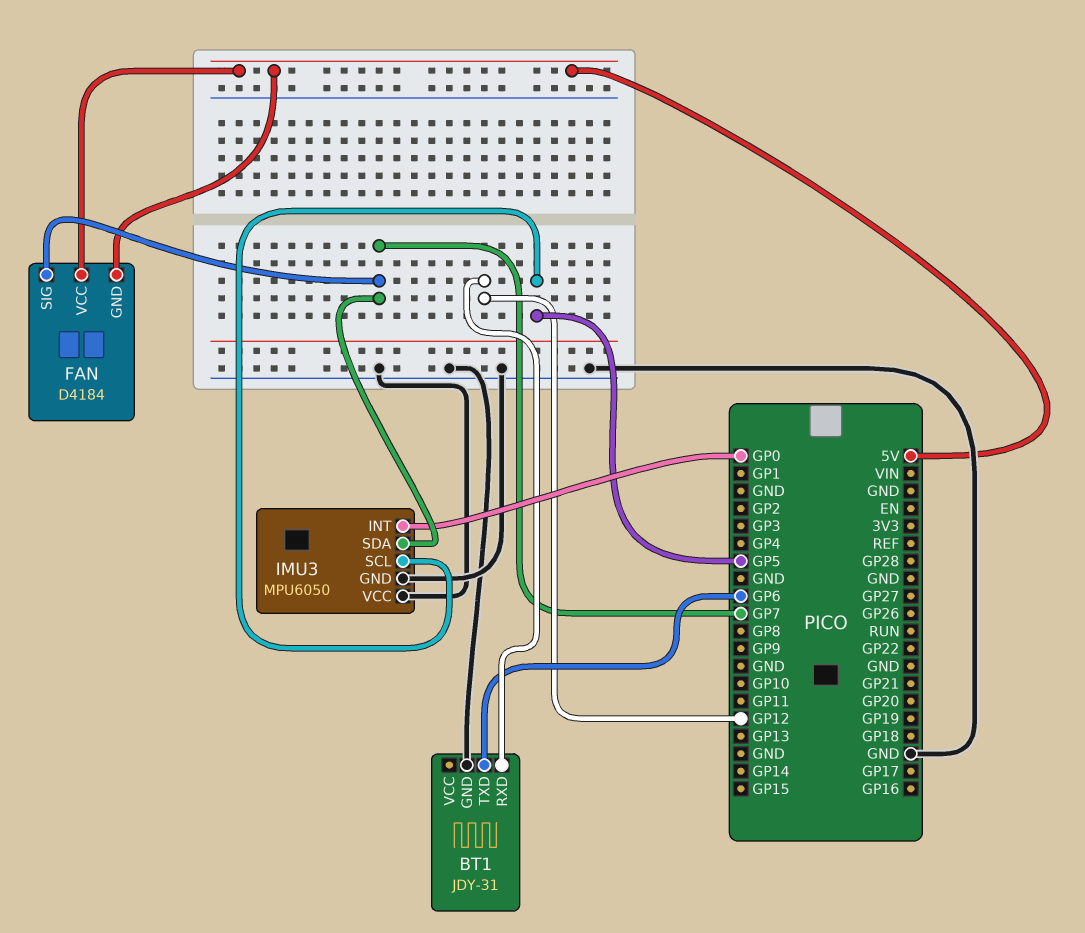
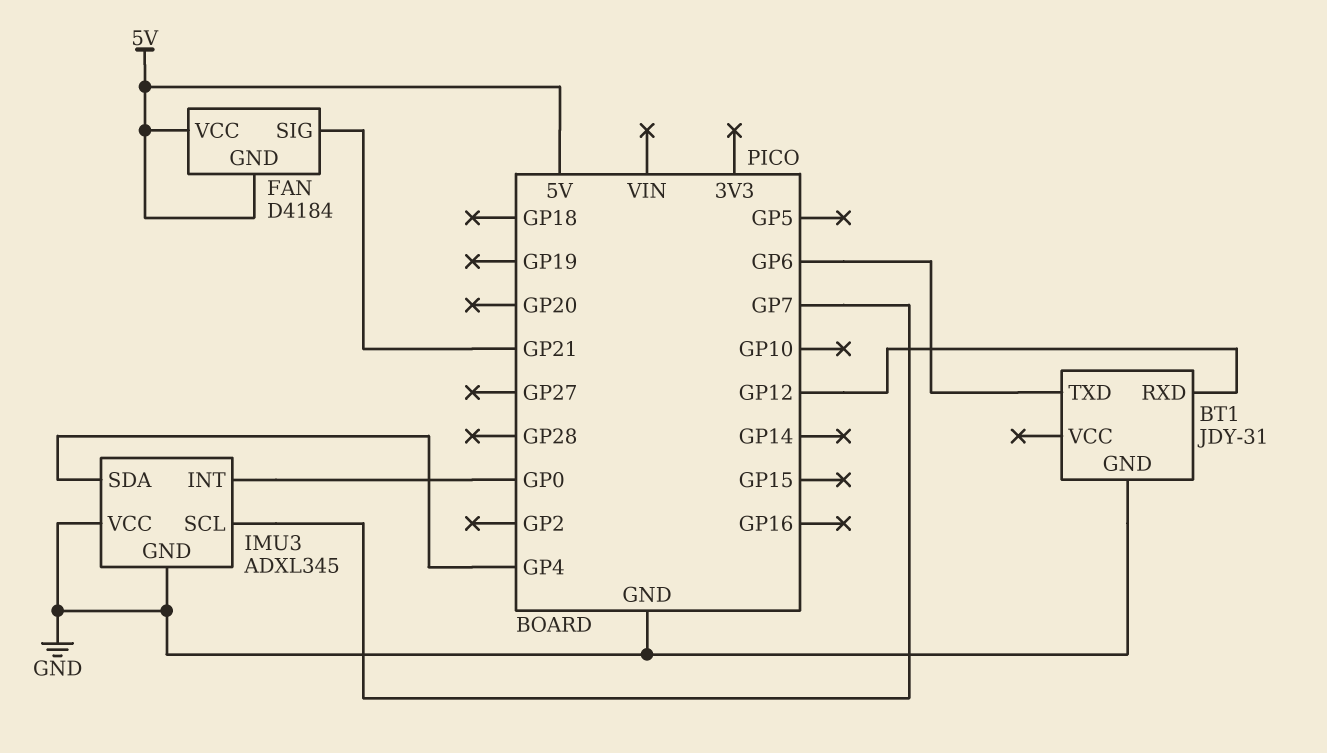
FAN pin SIG: GP7 -> GP21
IMU3: MPU6050 -> ADXL345
IMU3 pin SCL: GP5 -> GP7
IMU3 pin SDA: GP7 -> GP4

